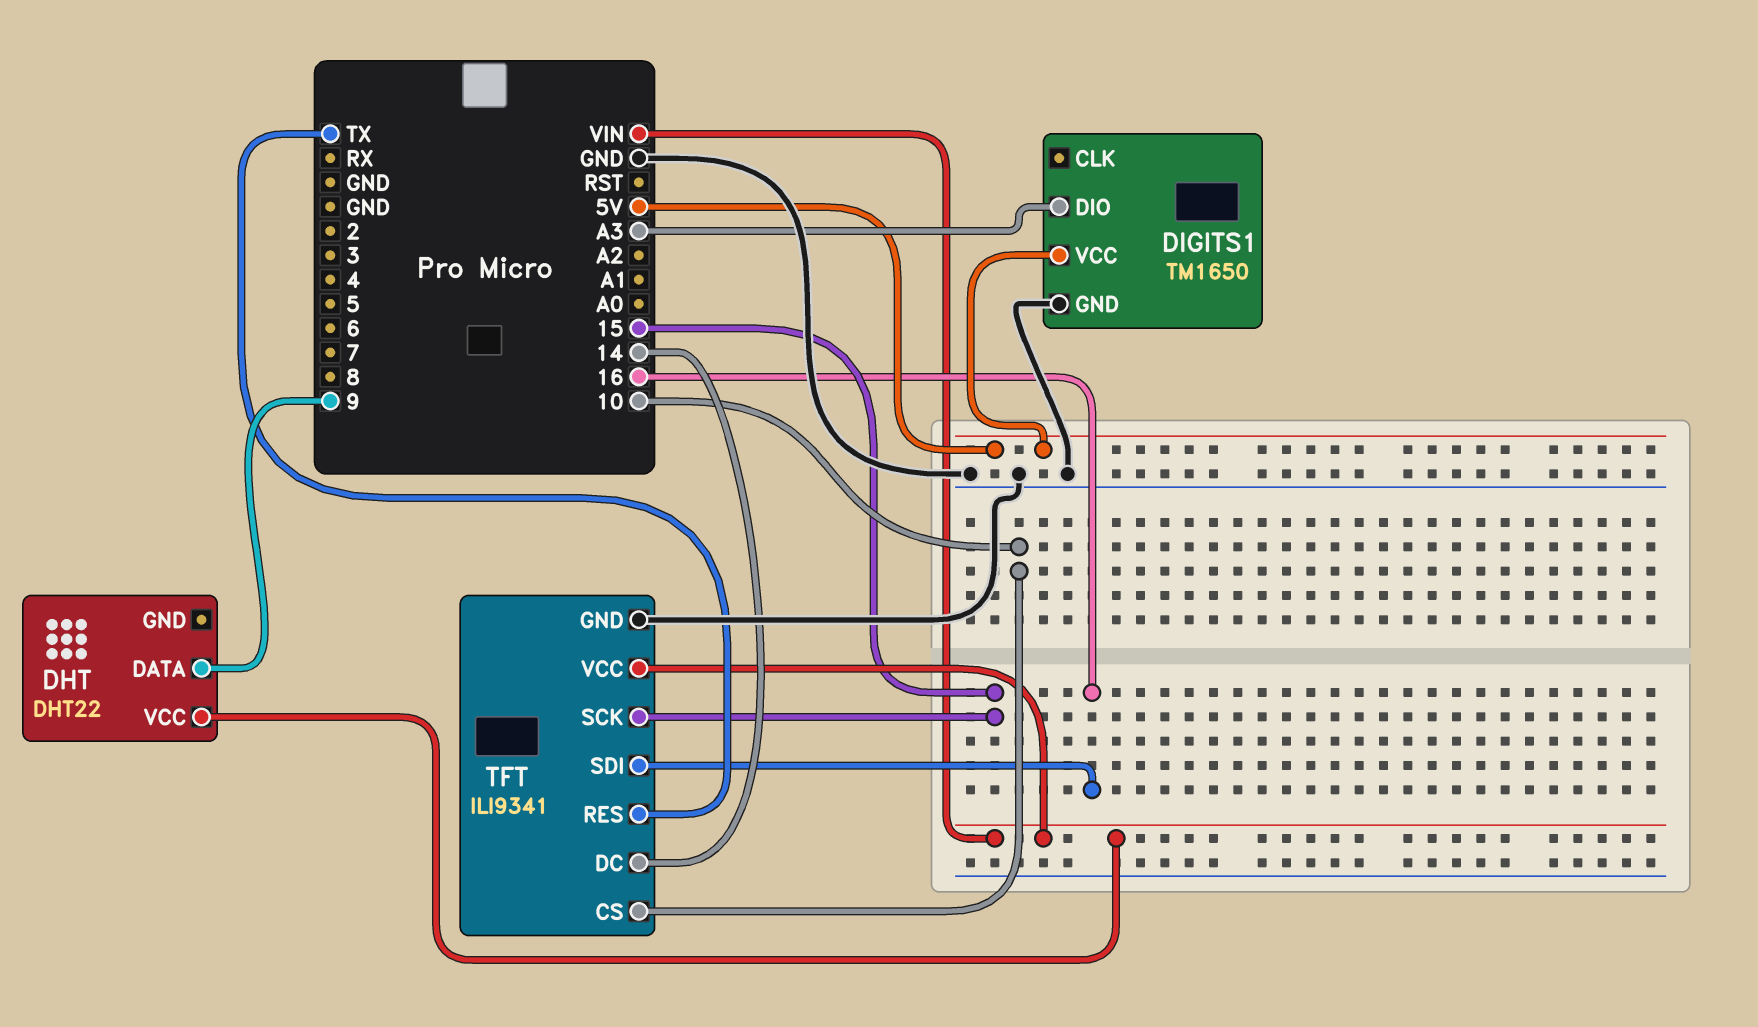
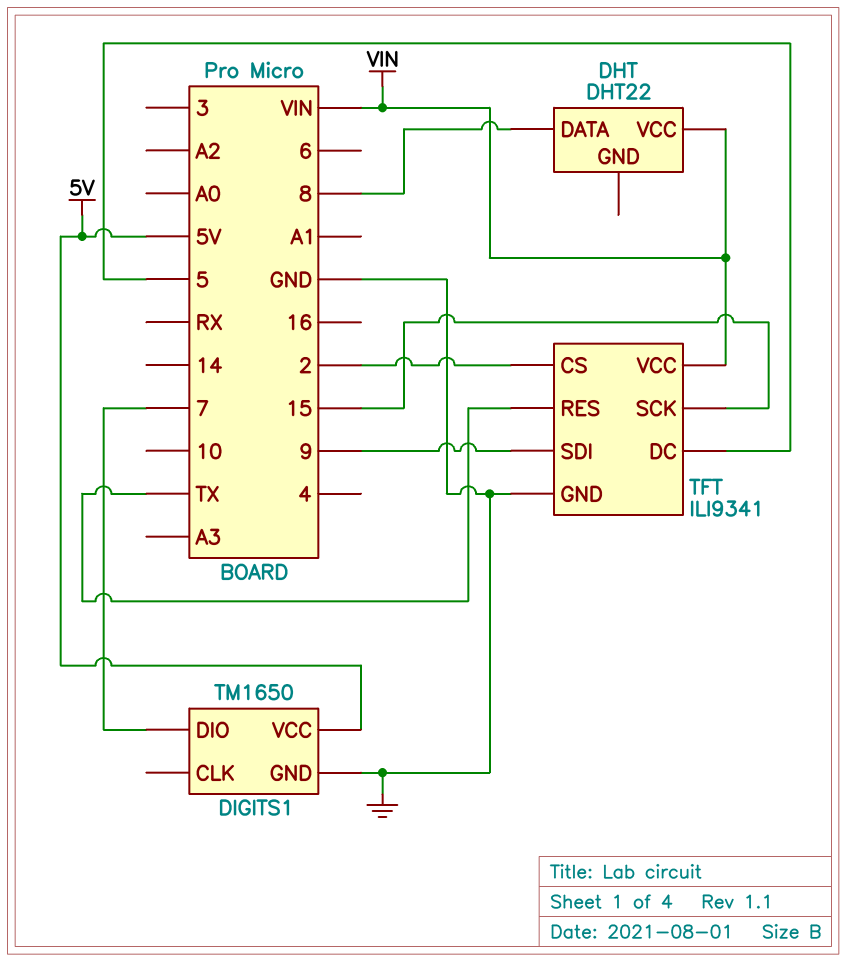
DHT pin DATA: 9 -> 8
DIGITS1 pin DIO: A3 -> 7
TFT pin CS: 10 -> 2
TFT pin DC: 14 -> 5
TFT pin SDI: 16 -> 9

